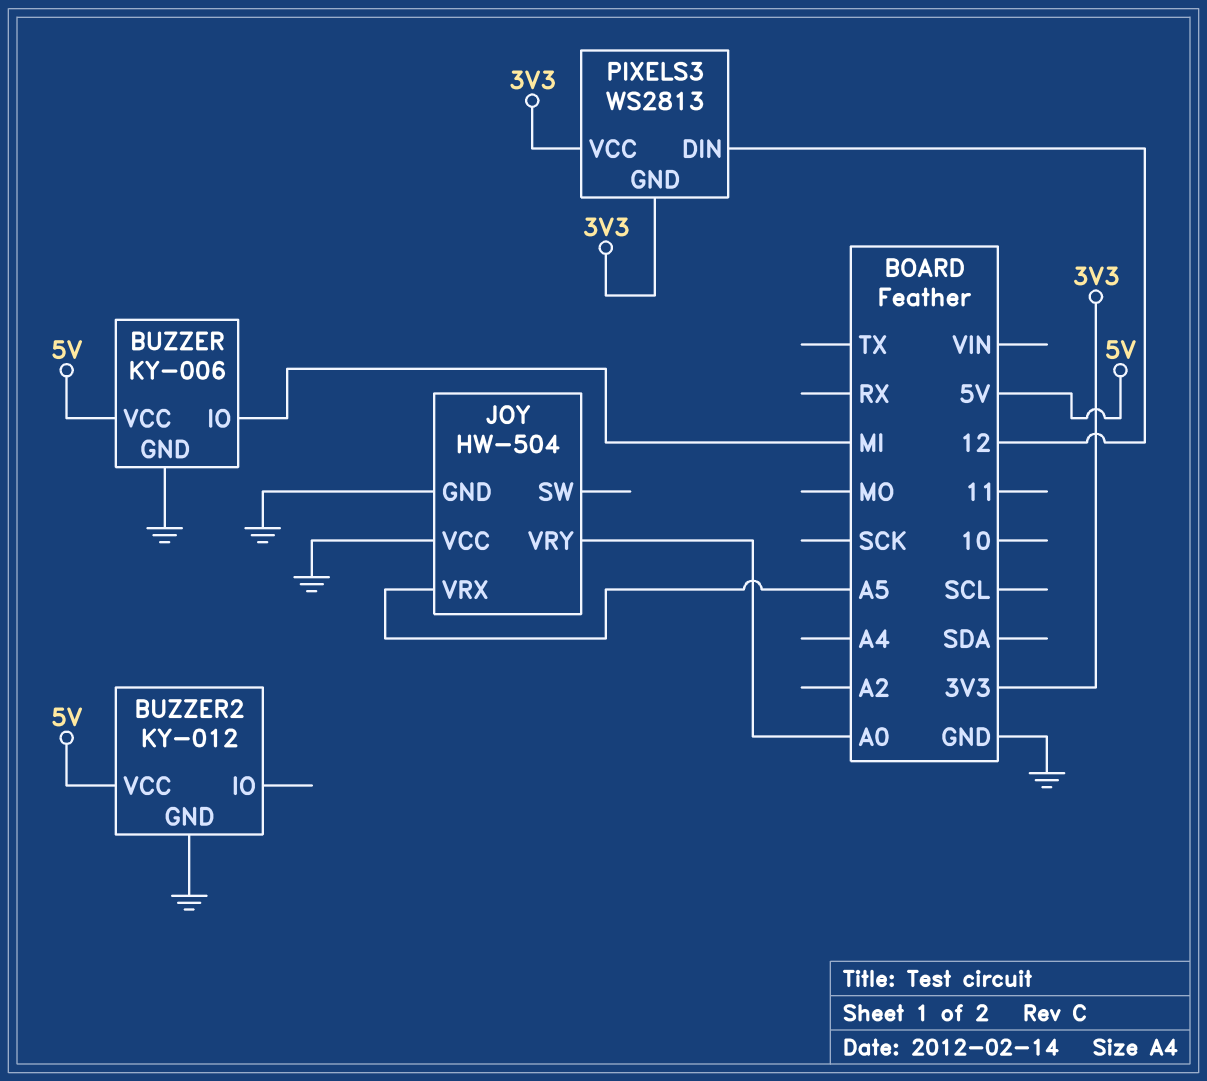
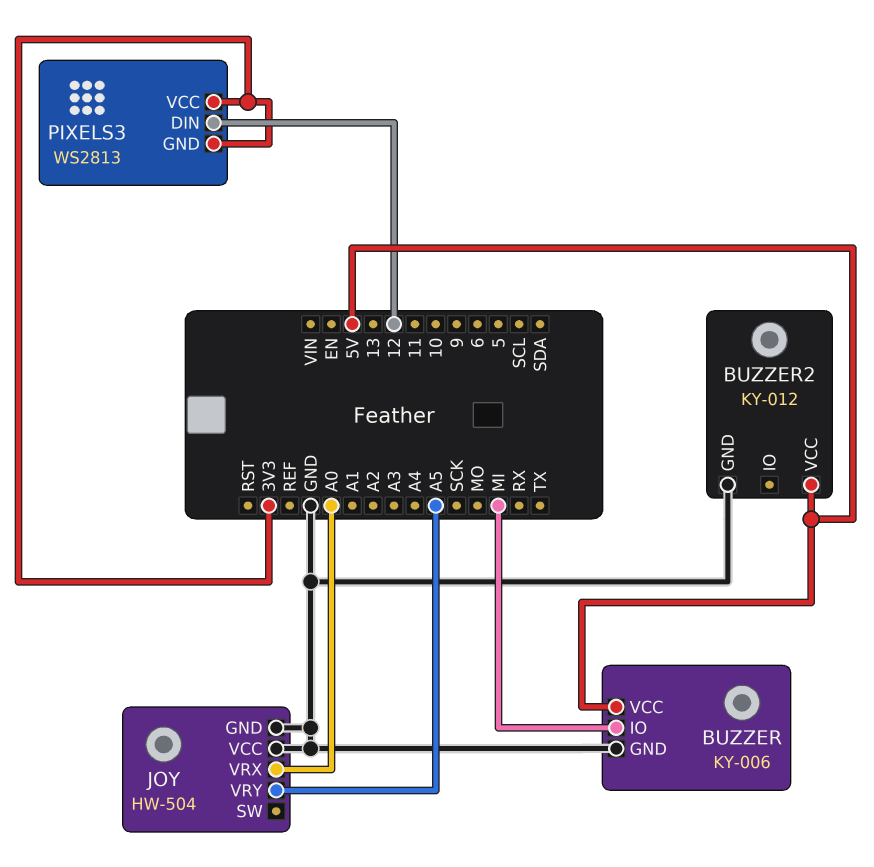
JOY pin VRX: A5 -> A0
JOY pin VRY: A0 -> A5

